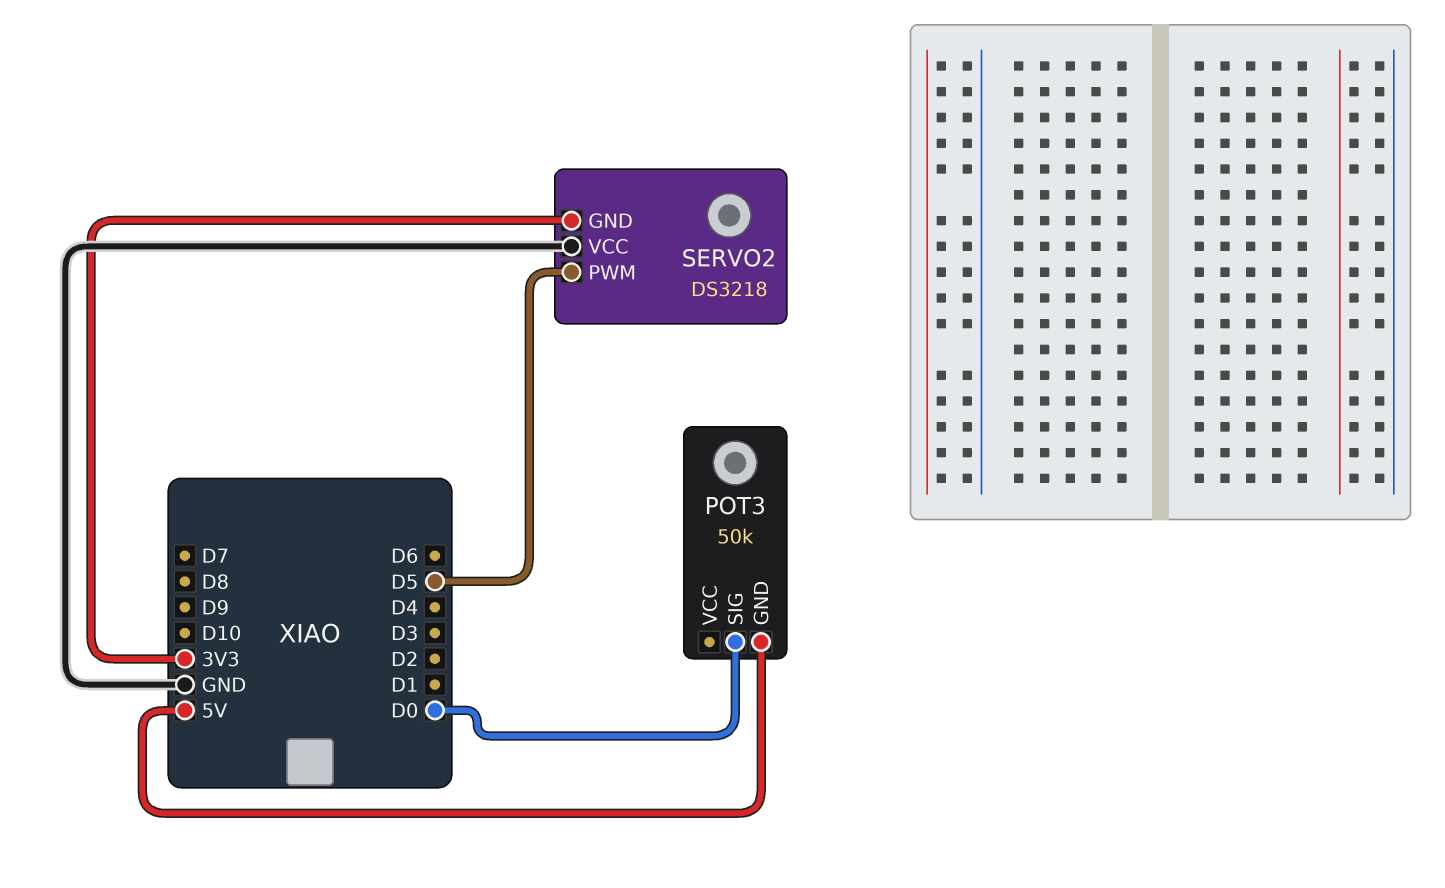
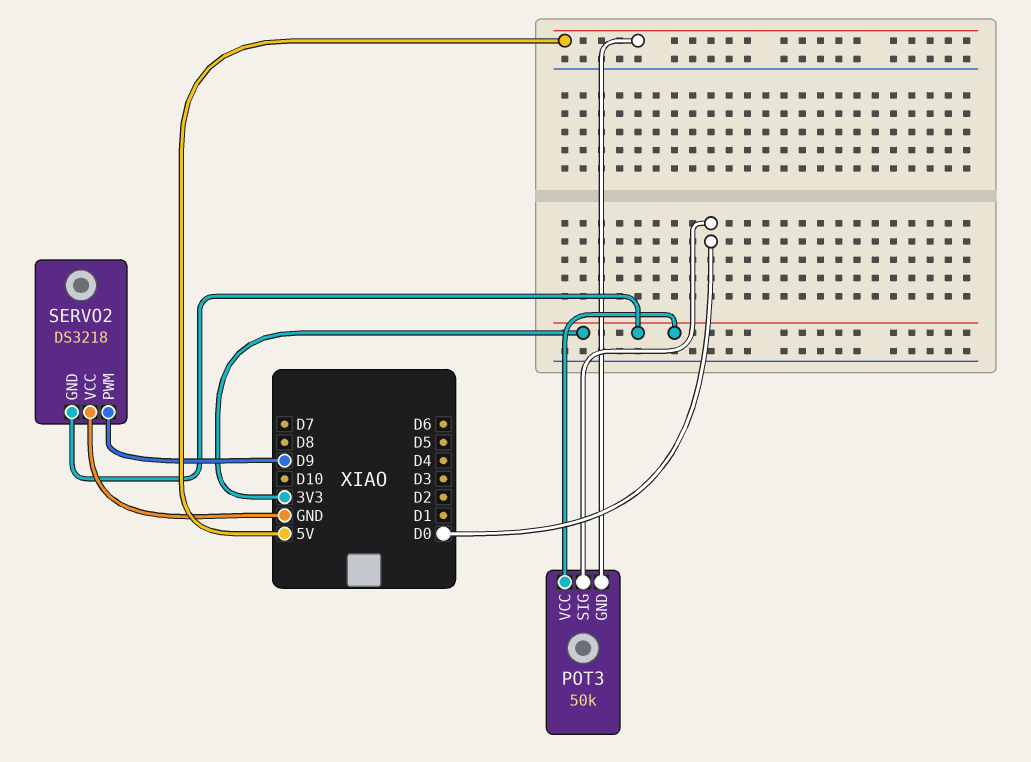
POT3 pin VCC: none -> 3V3
SERVO2 pin PWM: D5 -> D9

